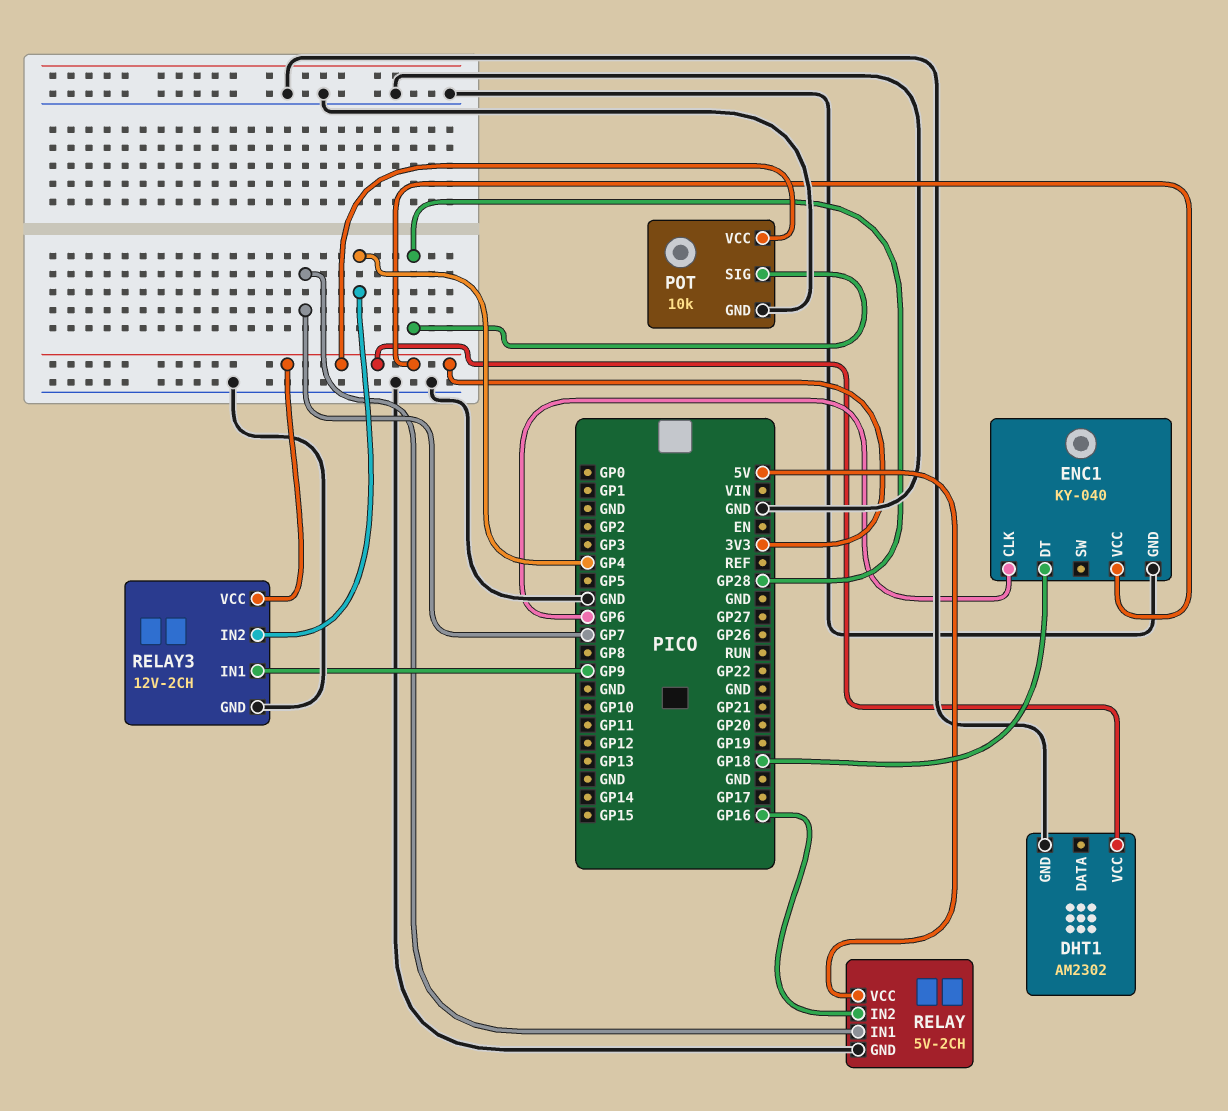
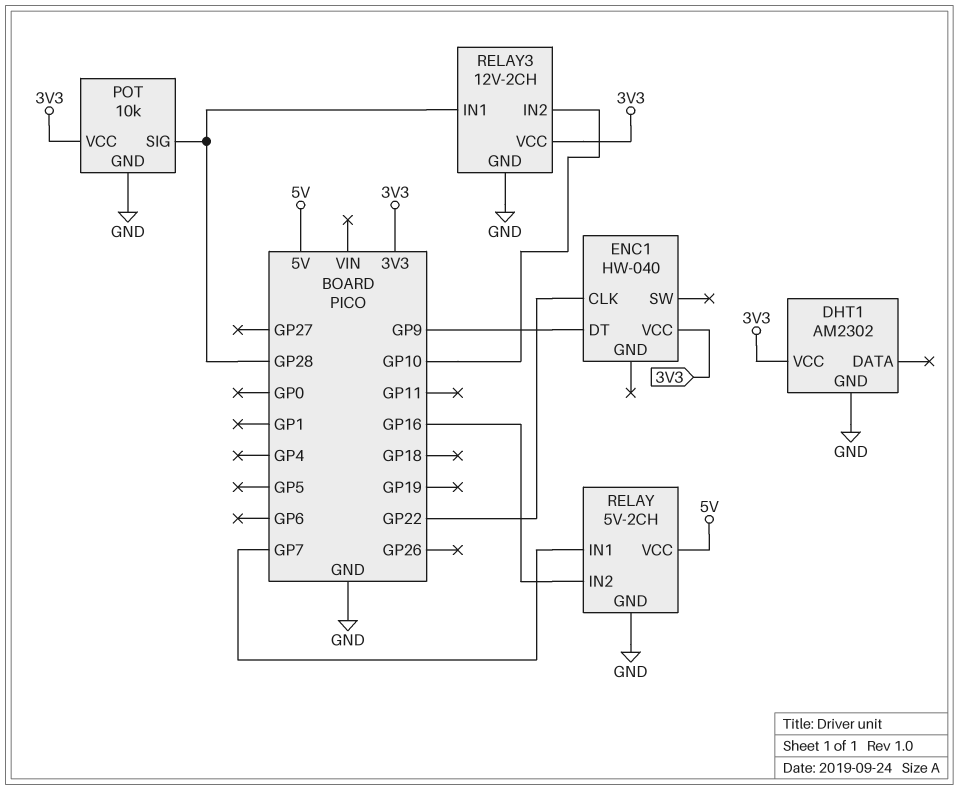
ENC1: KY-040 -> HW-040
ENC1 pin CLK: GP6 -> GP22
ENC1 pin DT: GP18 -> GP9
ENC1 pin GND: GND -> none
RELAY3 pin IN1: GP9 -> GP28
RELAY3 pin IN2: GP4 -> GP10

